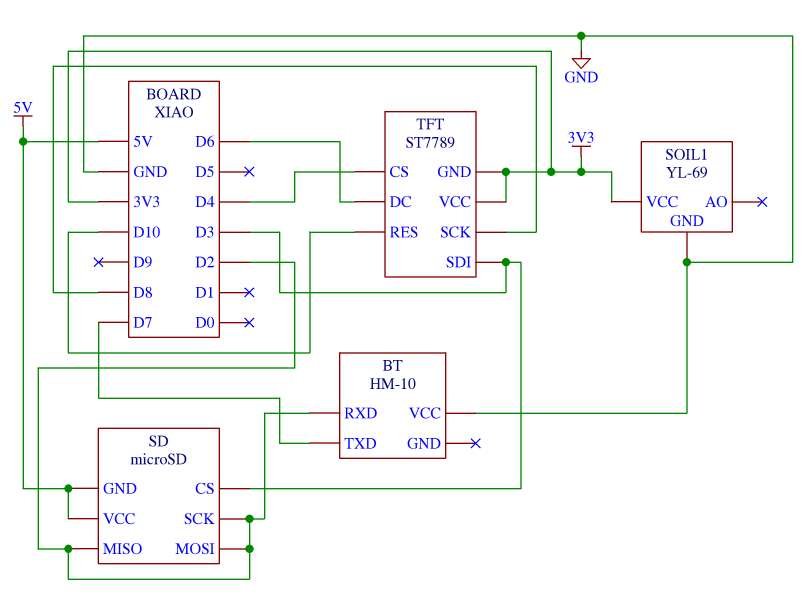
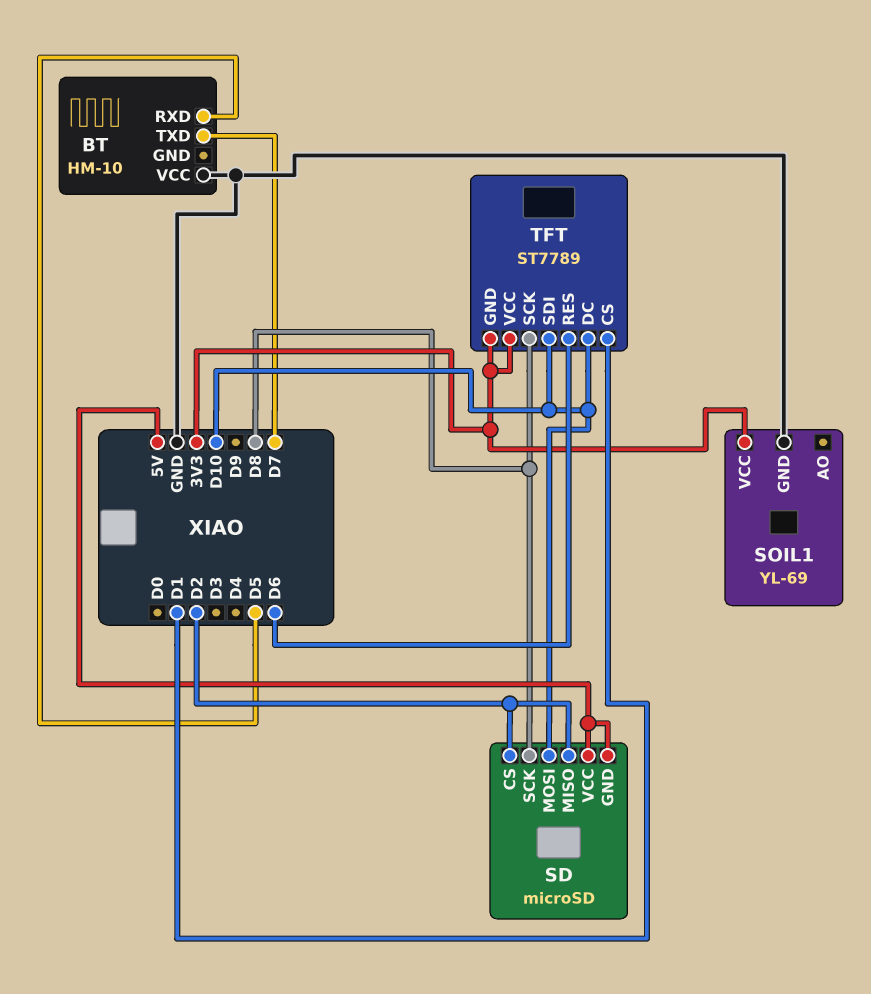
BT pin RXD: D2 -> D5
SD pin CS: D3 -> D2
SD pin MOSI: D2 -> D10
SD pin SCK: D2 -> D8
TFT pin CS: D4 -> D1
TFT pin DC: D6 -> D10
TFT pin RES: D10 -> D6
TFT pin SDI: D3 -> D10

